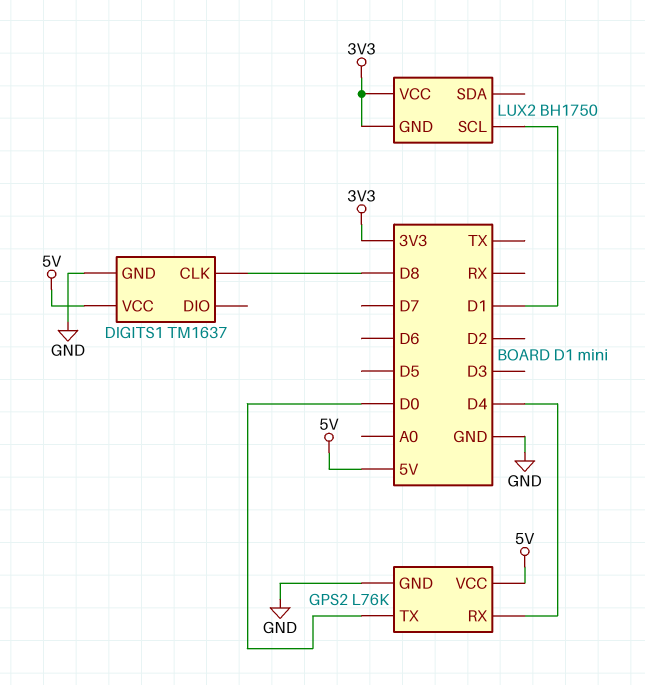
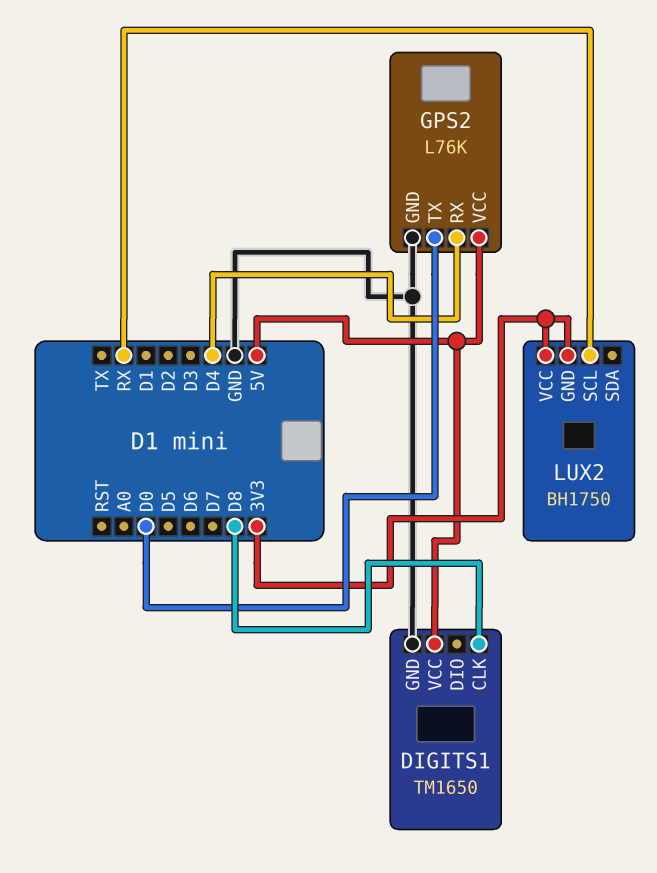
DIGITS1: TM1637 -> TM1650
LUX2 pin SCL: D1 -> RX

